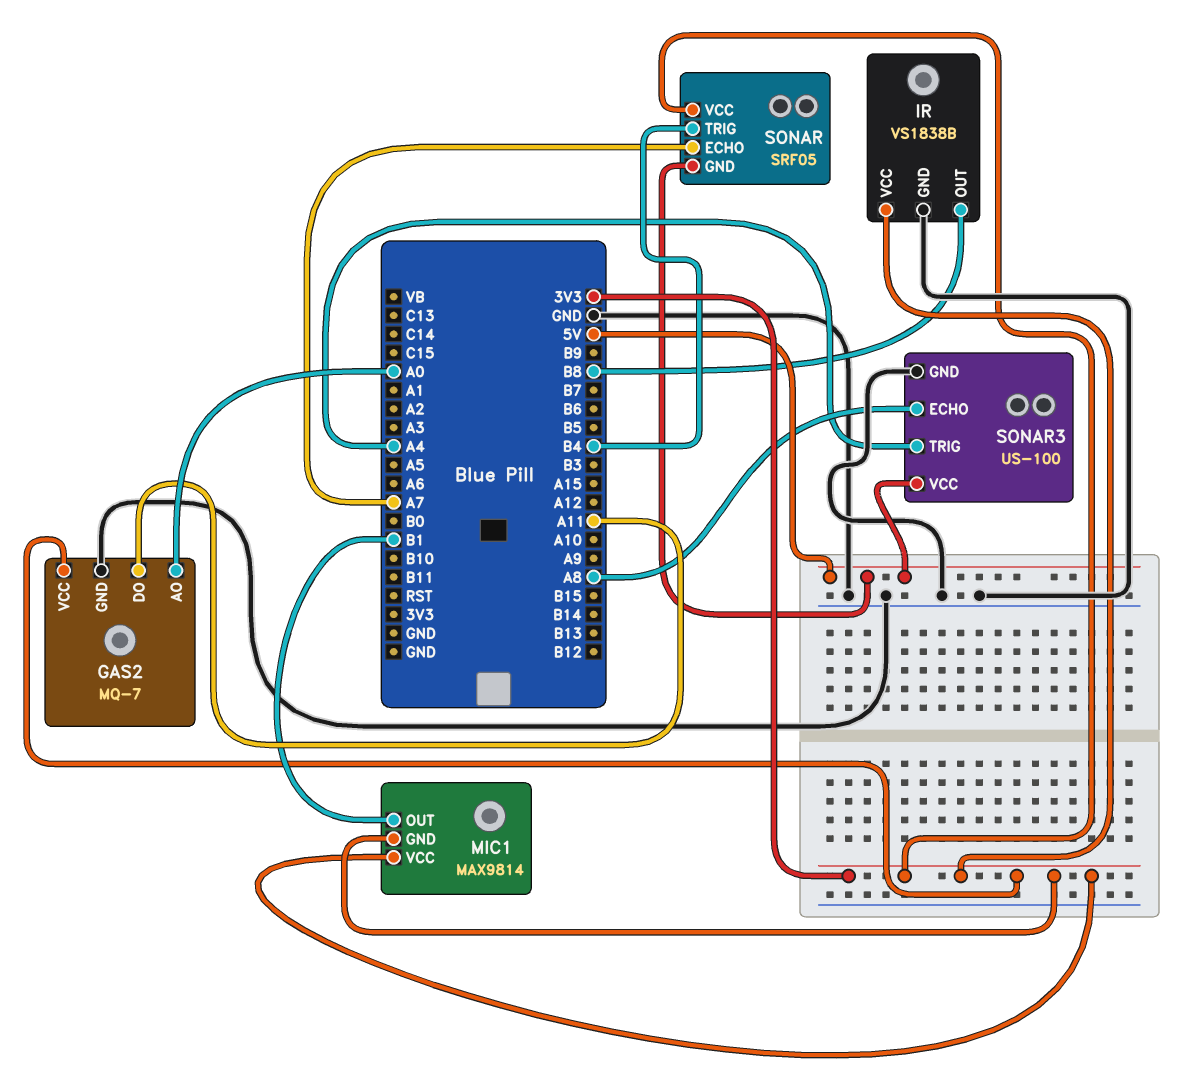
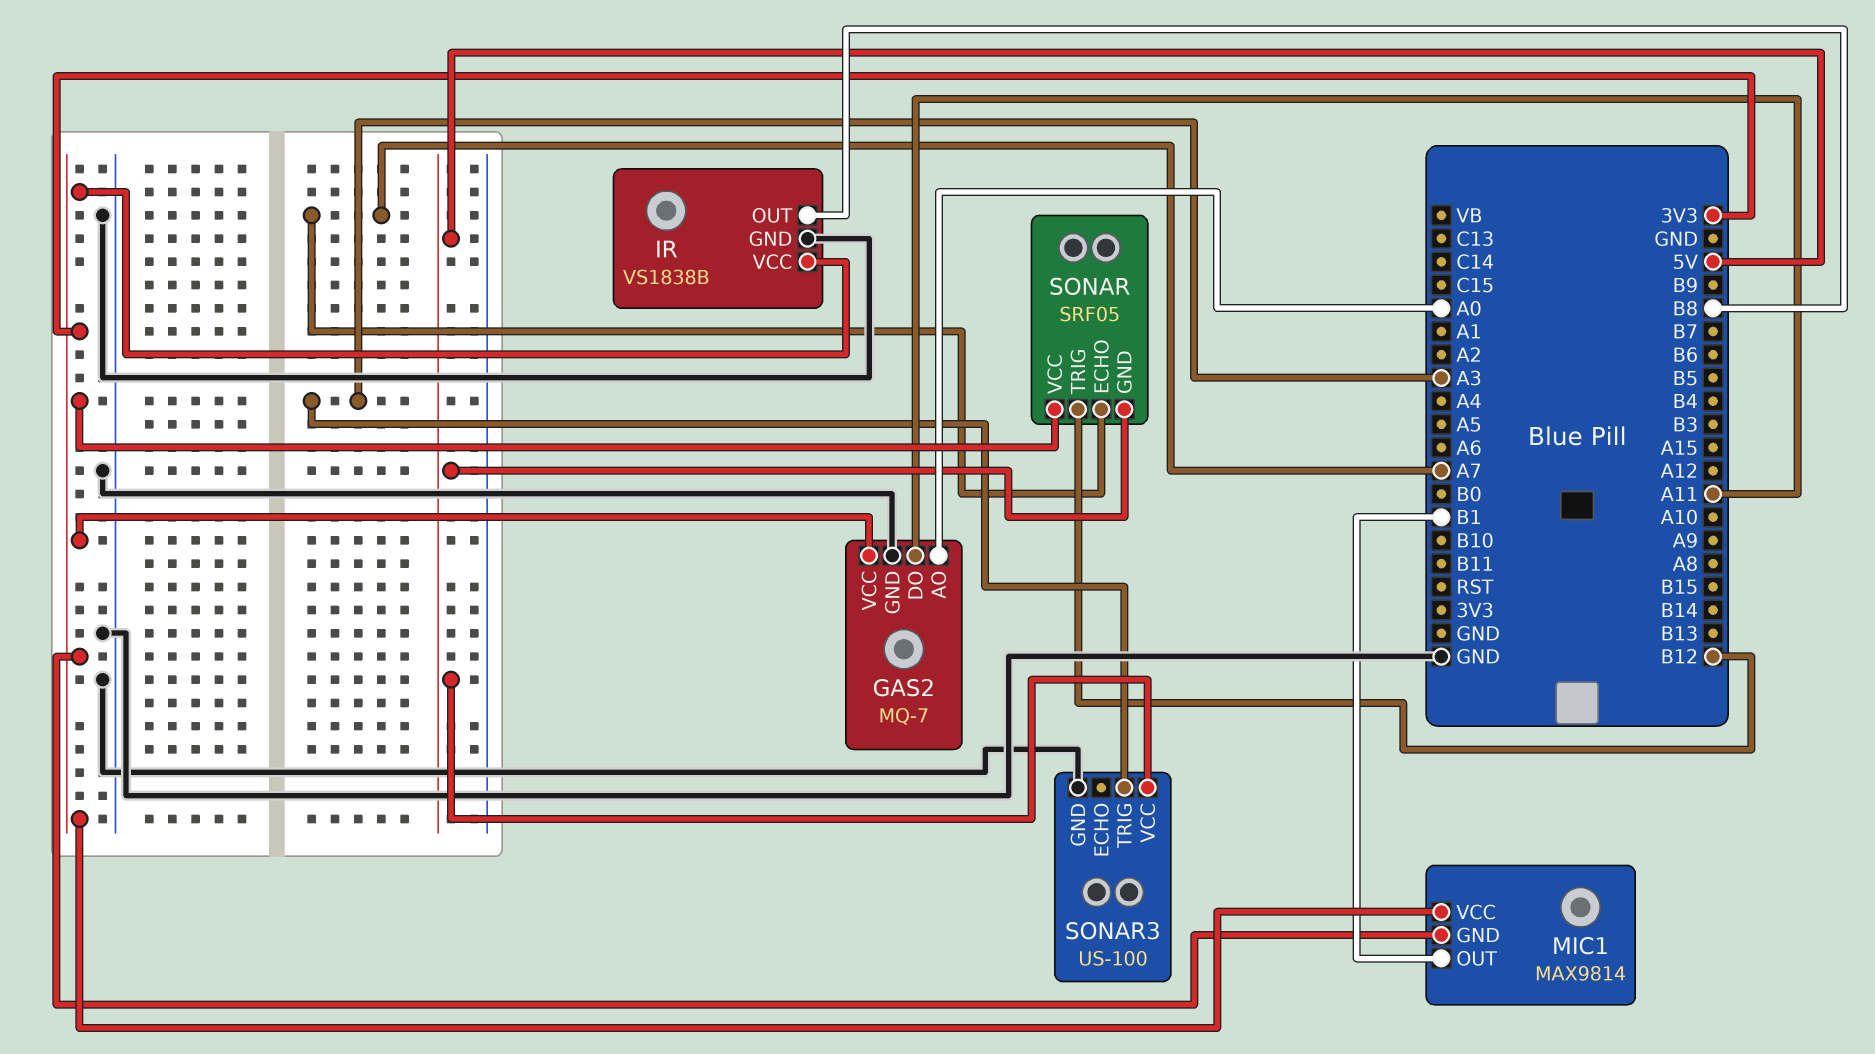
SONAR pin TRIG: B4 -> B12
SONAR3 pin ECHO: A8 -> none
SONAR3 pin TRIG: A4 -> A3

